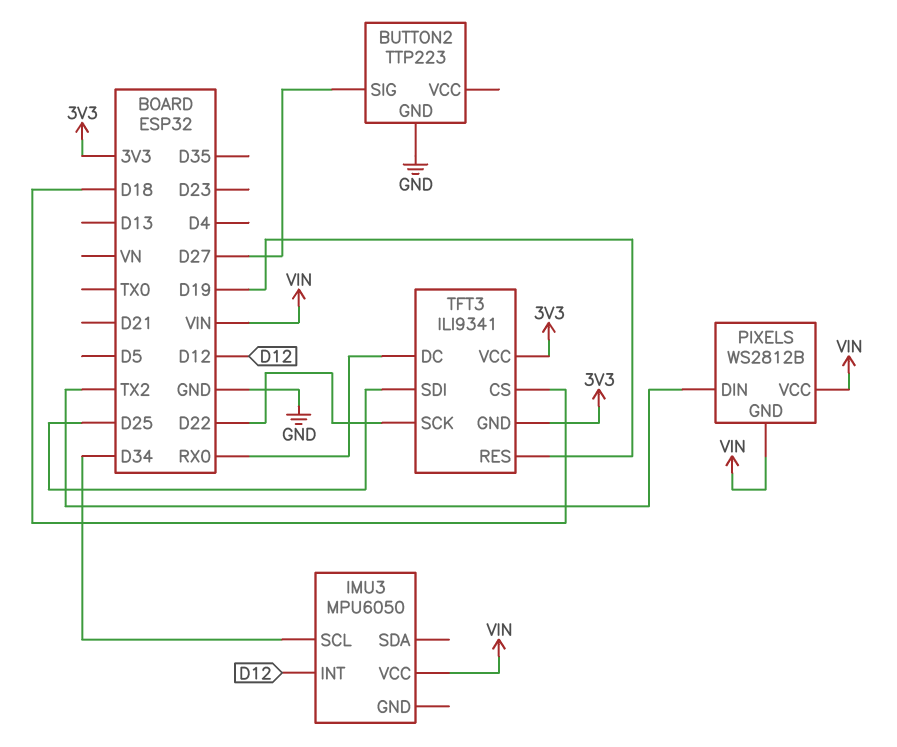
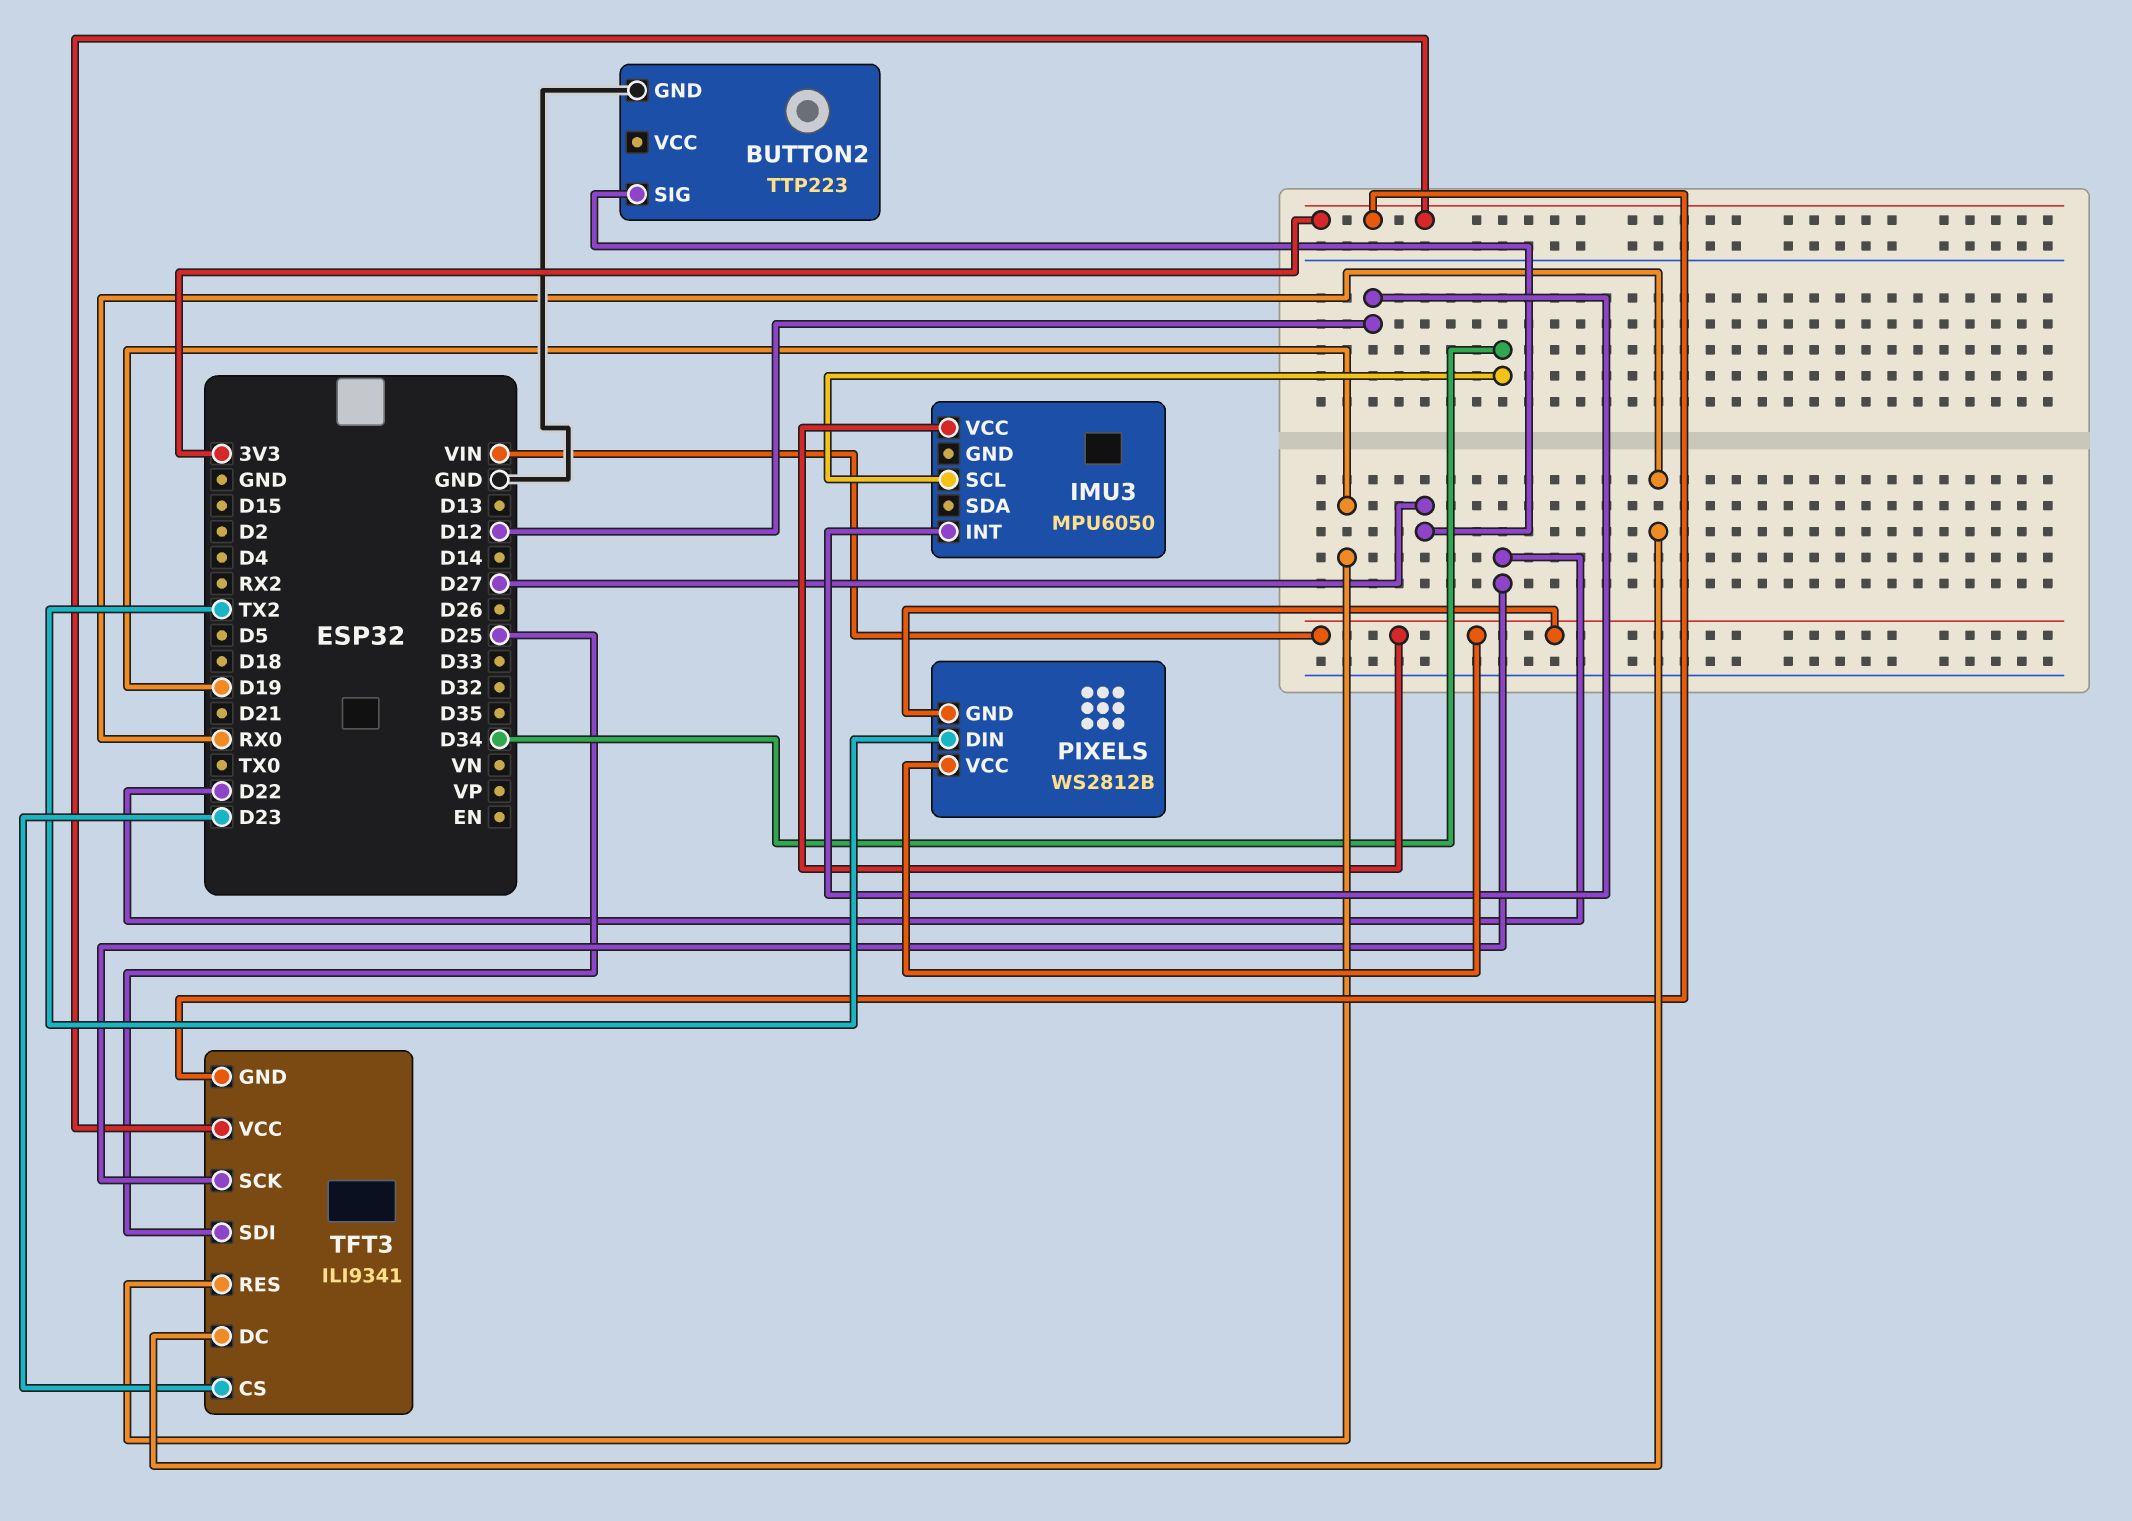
TFT3 pin CS: D18 -> D23

